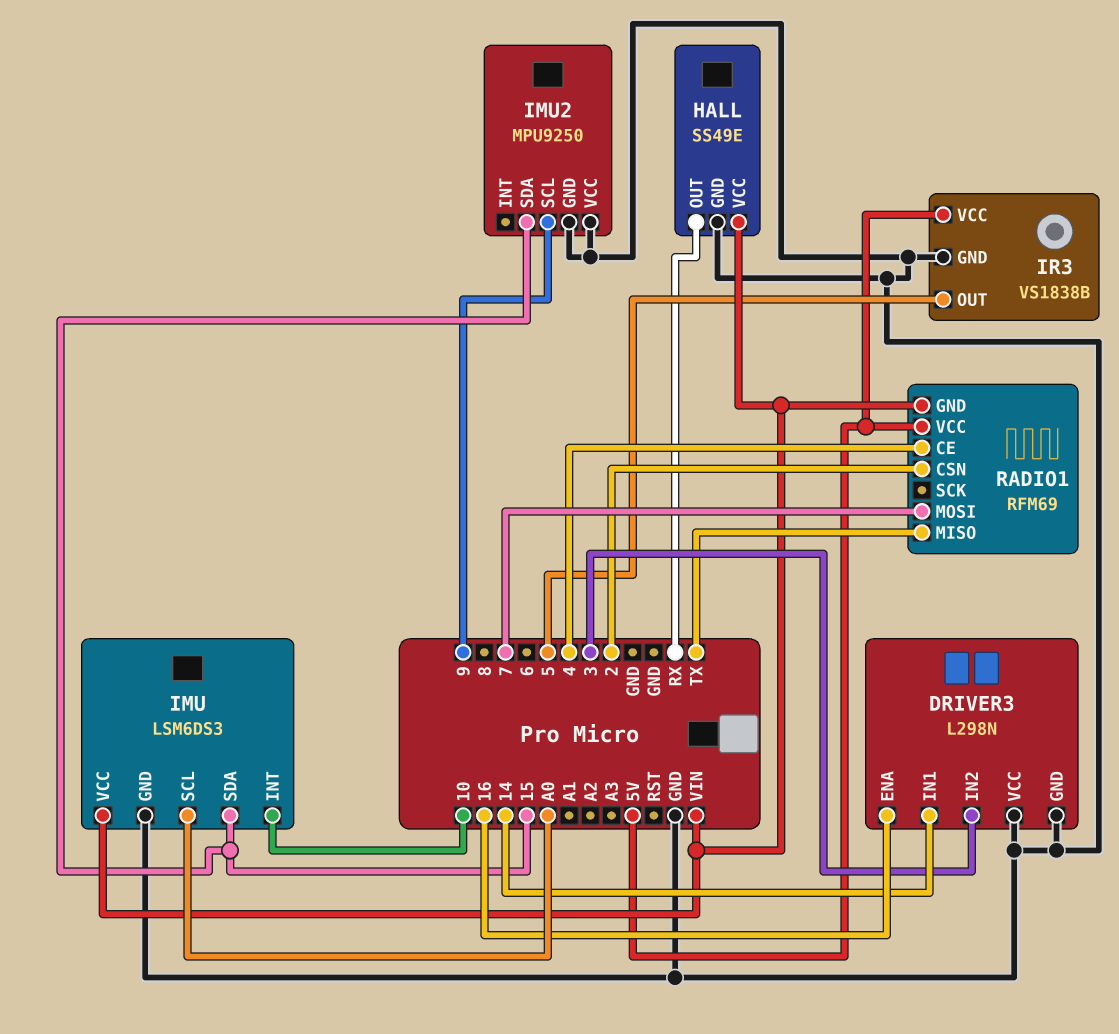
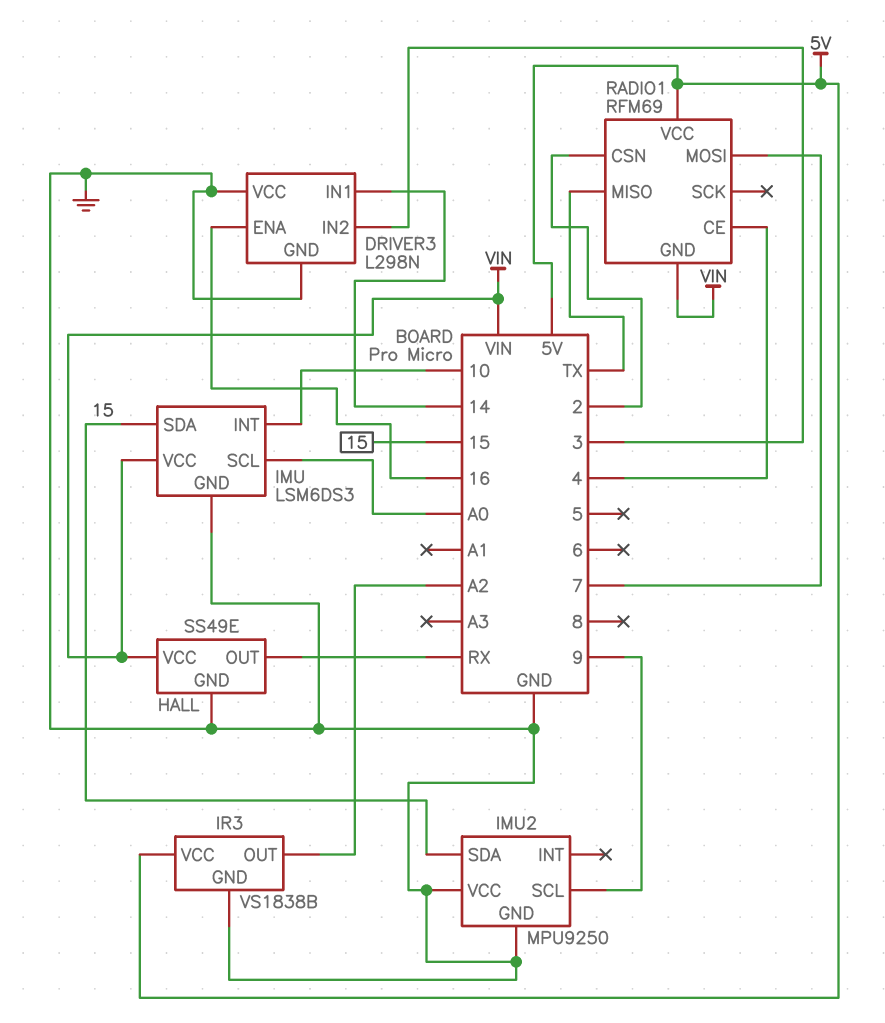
IR3 pin OUT: 5 -> A2

